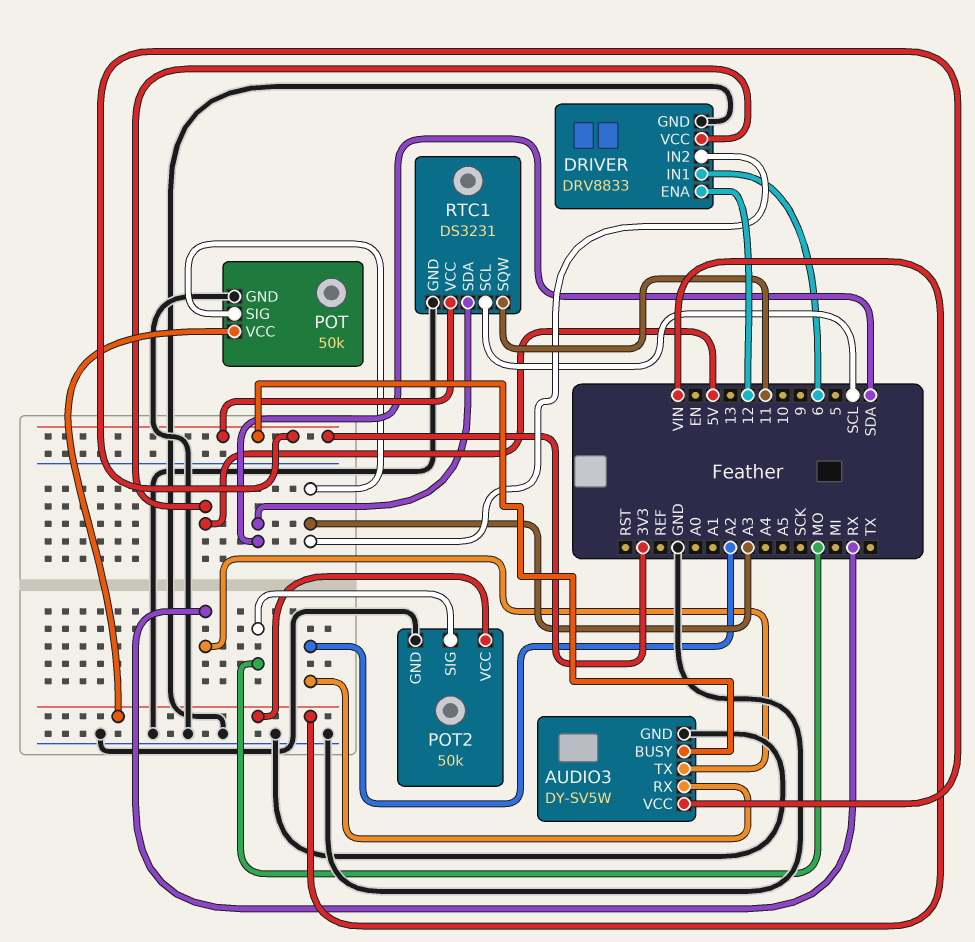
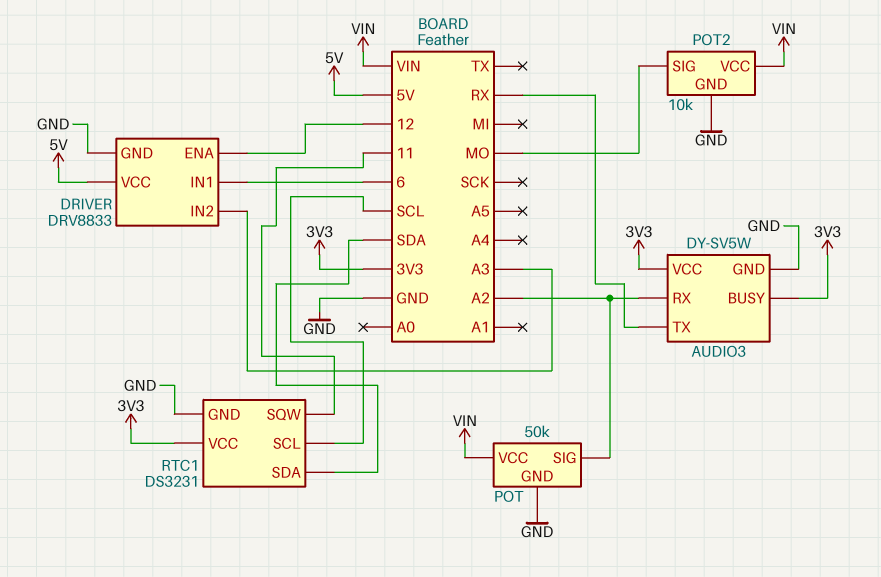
POT pin SIG: A3 -> A2
POT2: 50k -> 10k

